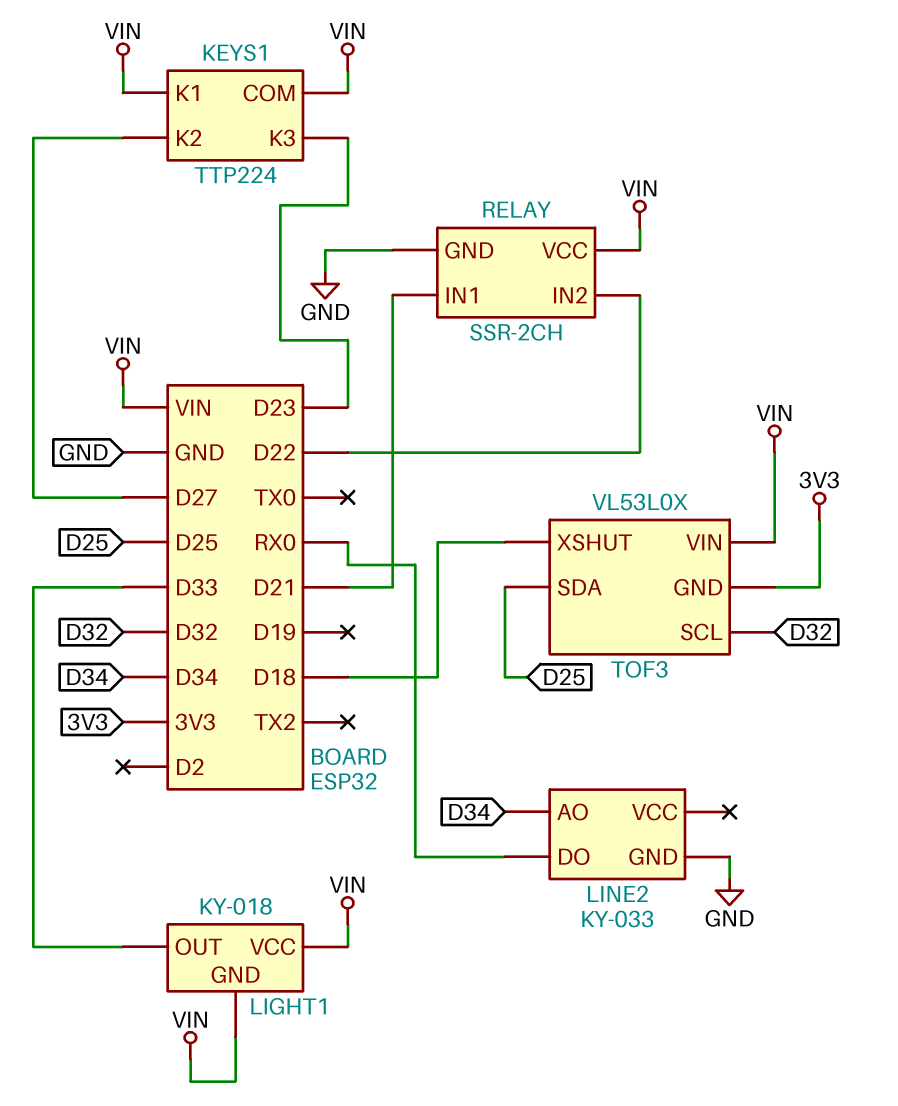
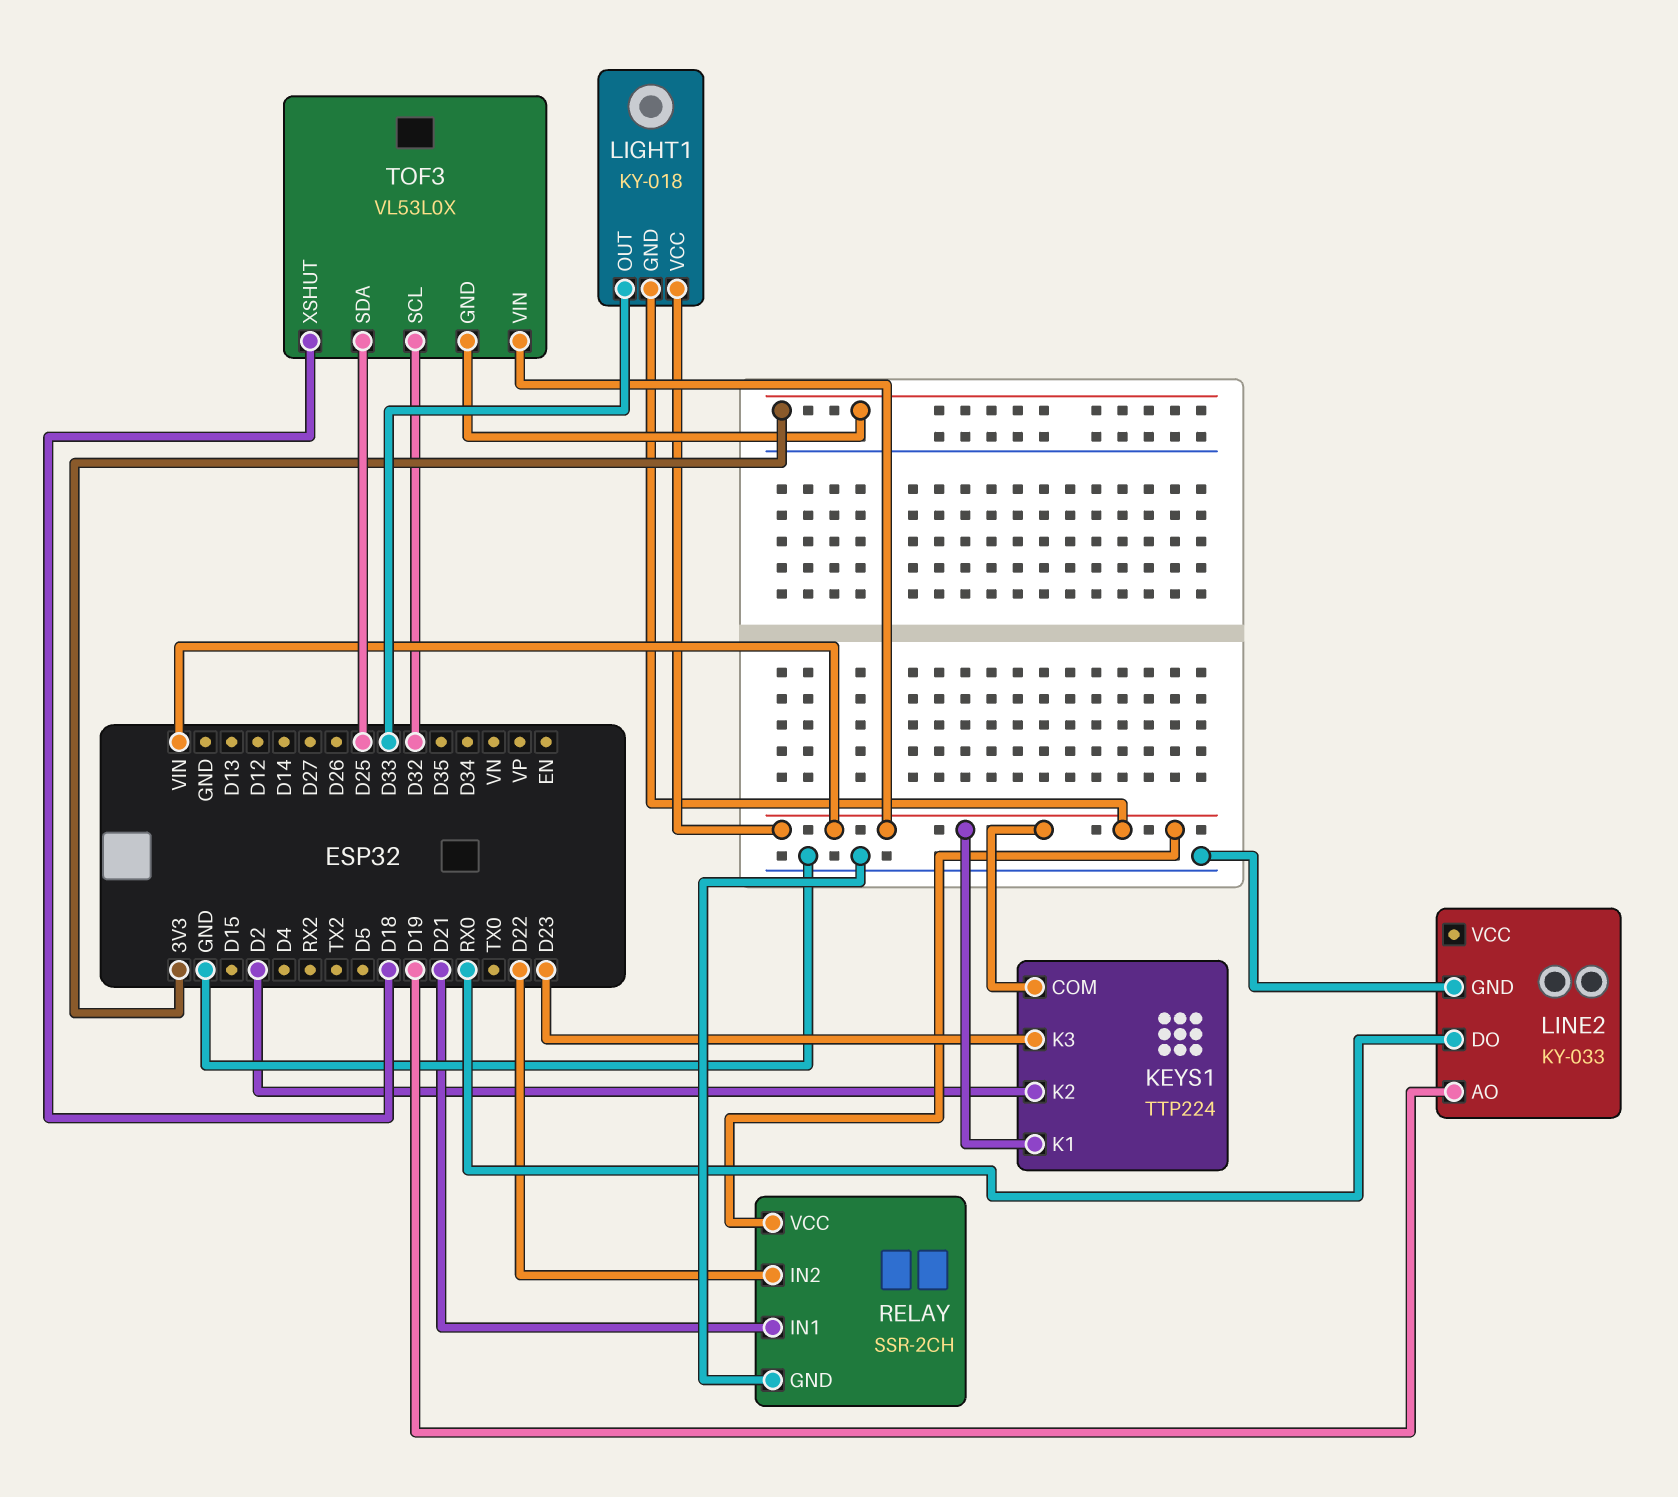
KEYS1 pin K2: D27 -> D2
LINE2 pin AO: D34 -> D19

